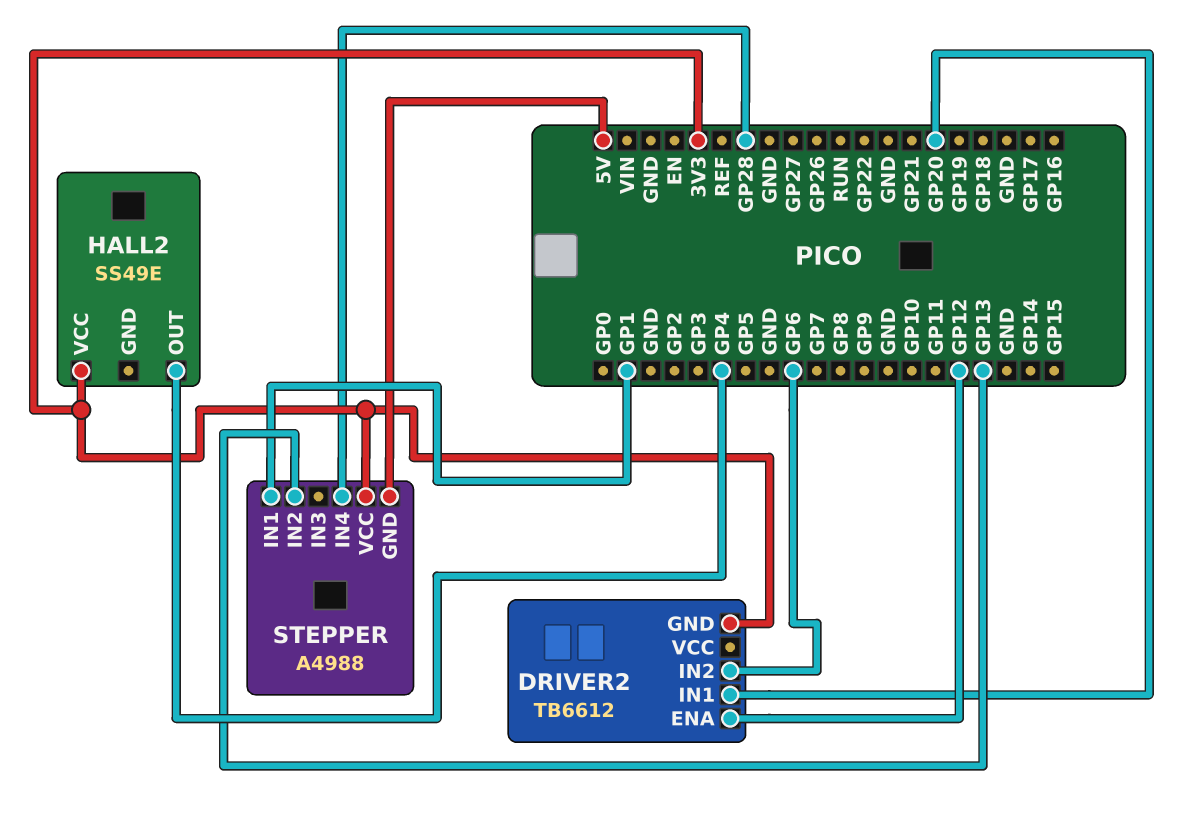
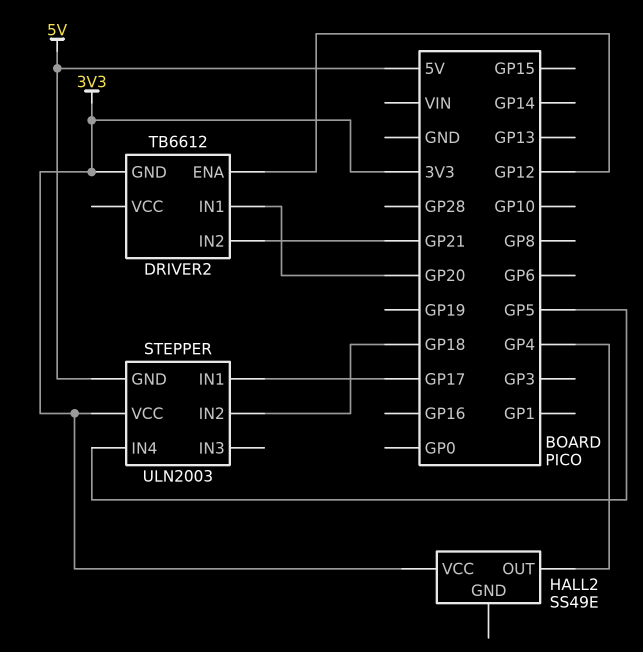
DRIVER2 pin IN2: GP6 -> GP21
STEPPER: A4988 -> ULN2003
STEPPER pin IN1: GP1 -> GP17
STEPPER pin IN2: GP13 -> GP18
STEPPER pin IN4: GP28 -> GP5

